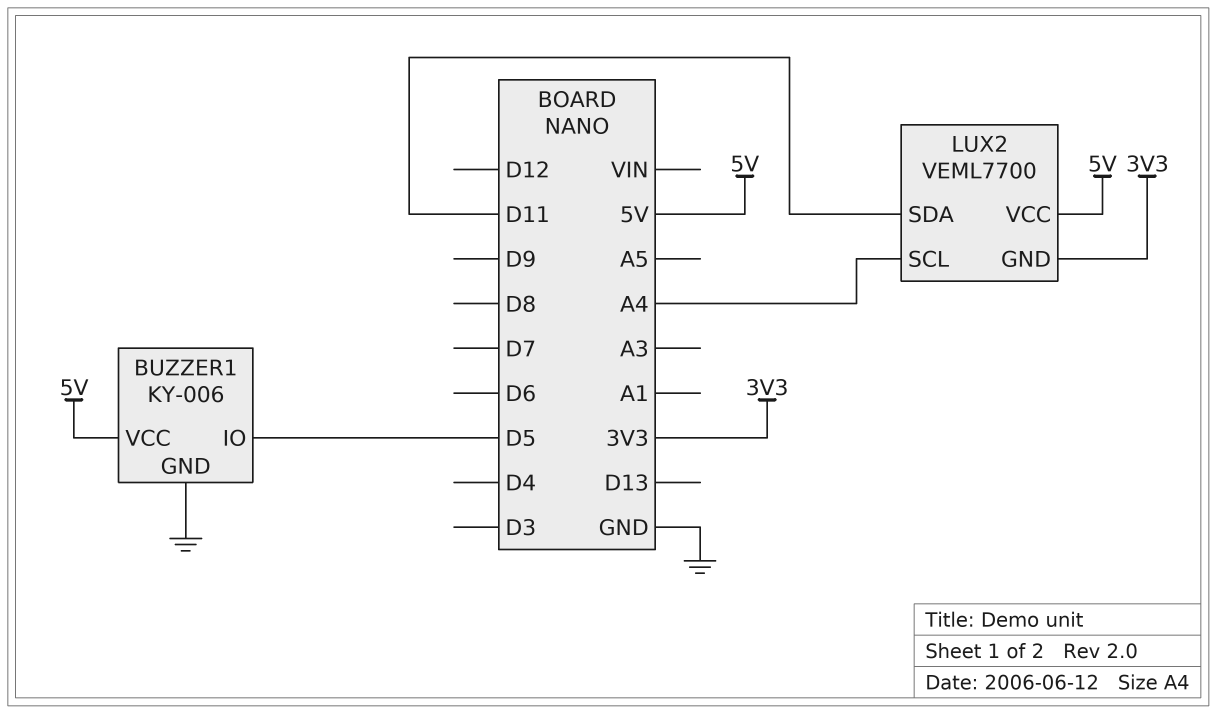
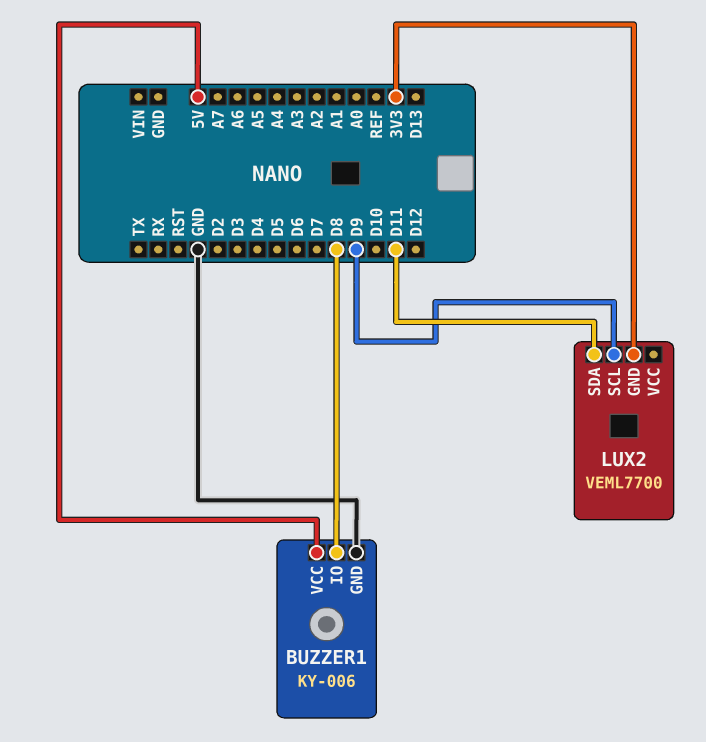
BUZZER1 pin IO: D5 -> D8
LUX2 pin SCL: A4 -> D9
LUX2 pin VCC: 5V -> none

